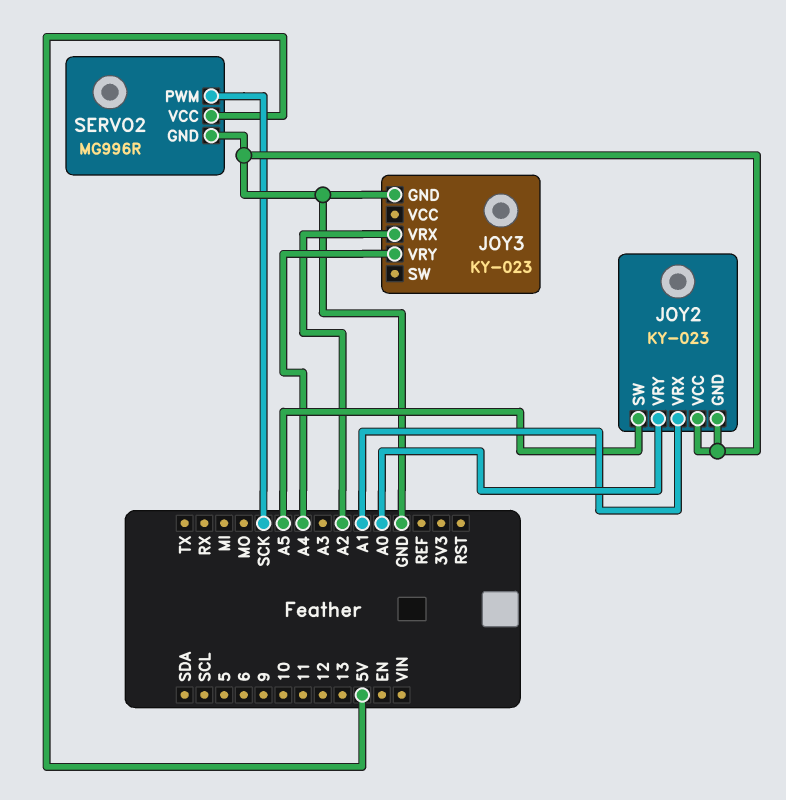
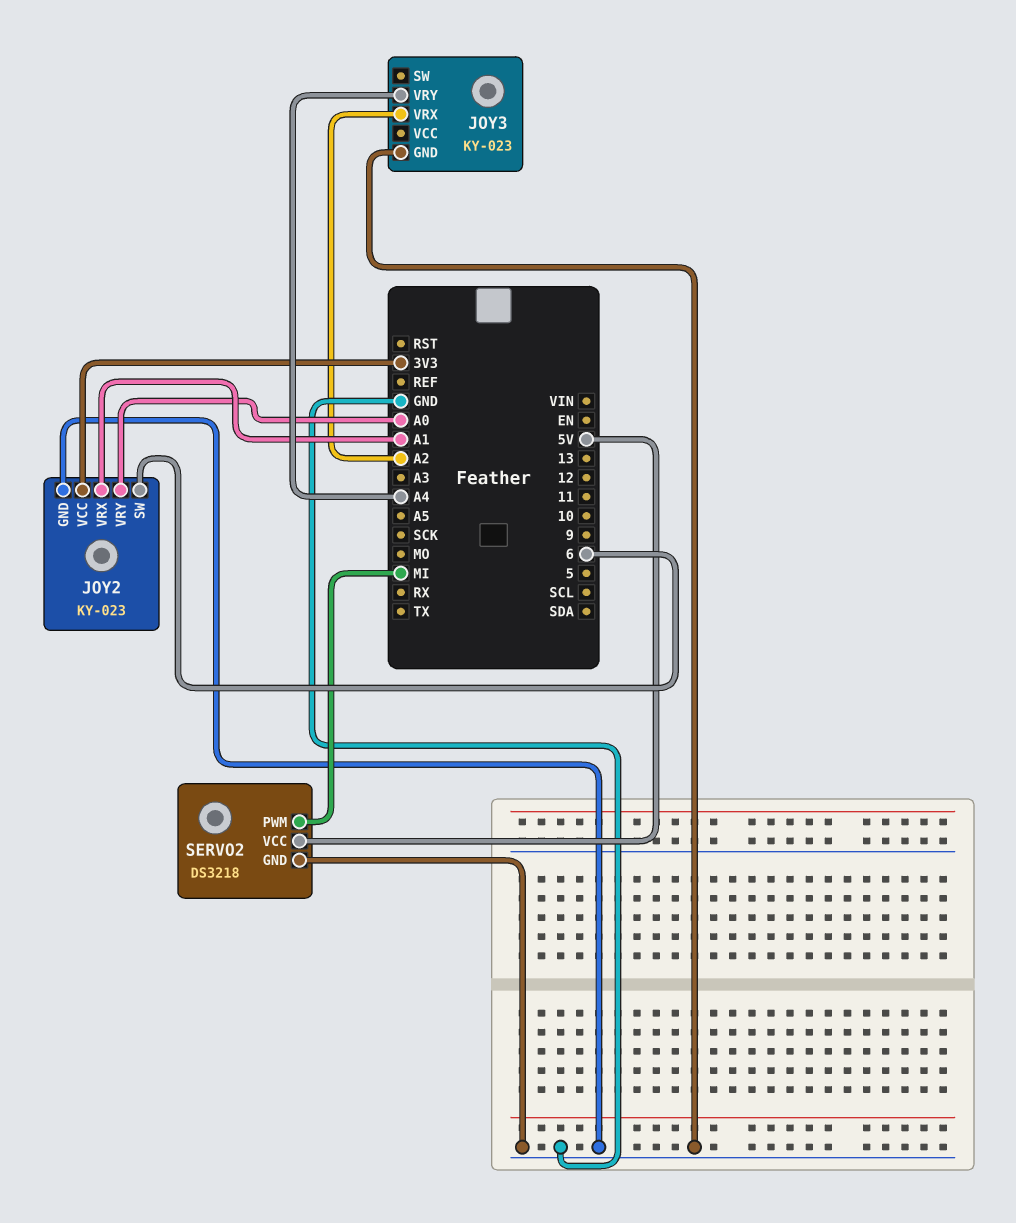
JOY2 pin SW: A5 -> 6
JOY2 pin VCC: GND -> 3V3
SERVO2: MG996R -> DS3218
SERVO2 pin PWM: SCK -> MI

